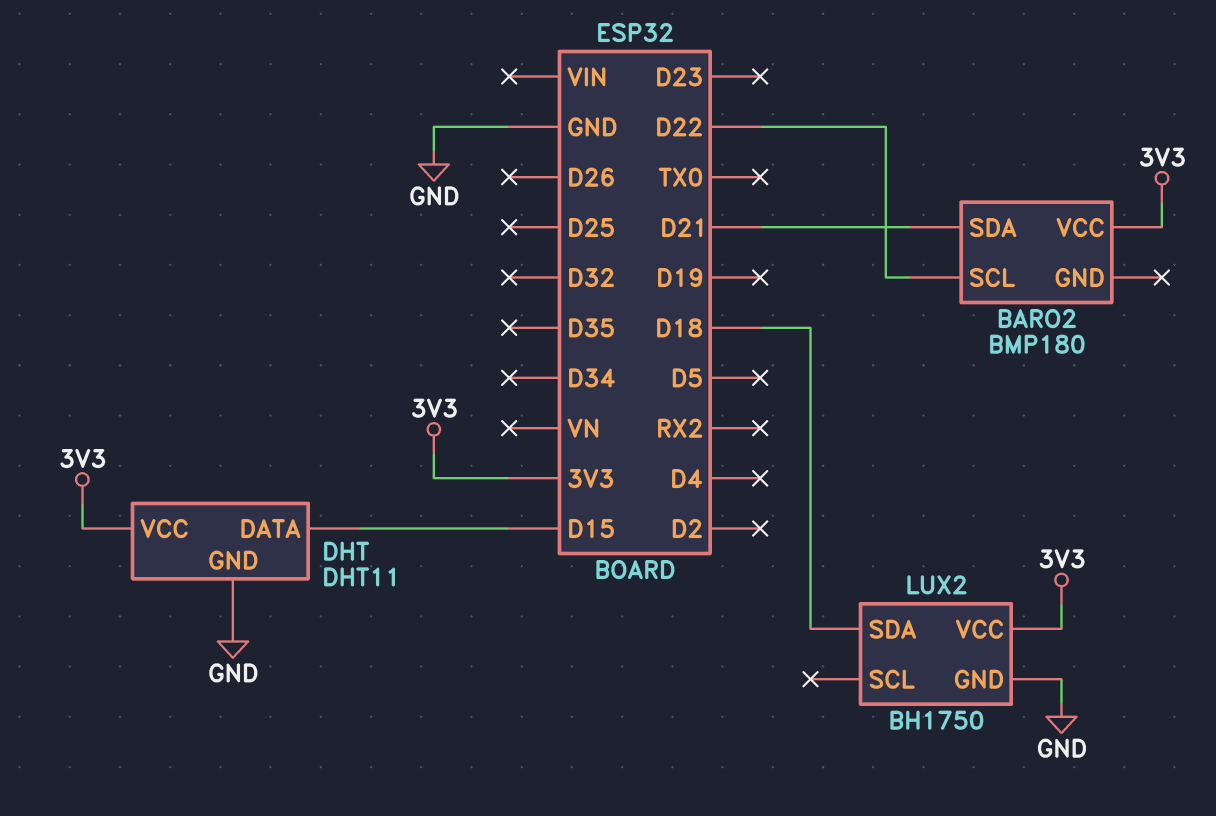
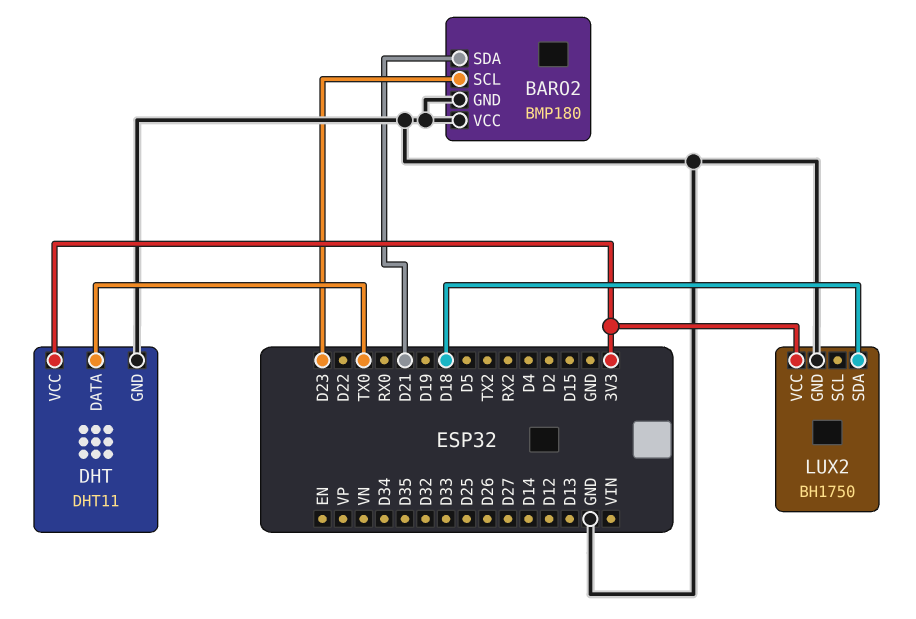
BARO2 pin GND: none -> GND
BARO2 pin SCL: D22 -> D23
BARO2 pin VCC: 3V3 -> GND
DHT pin DATA: D15 -> TX0

